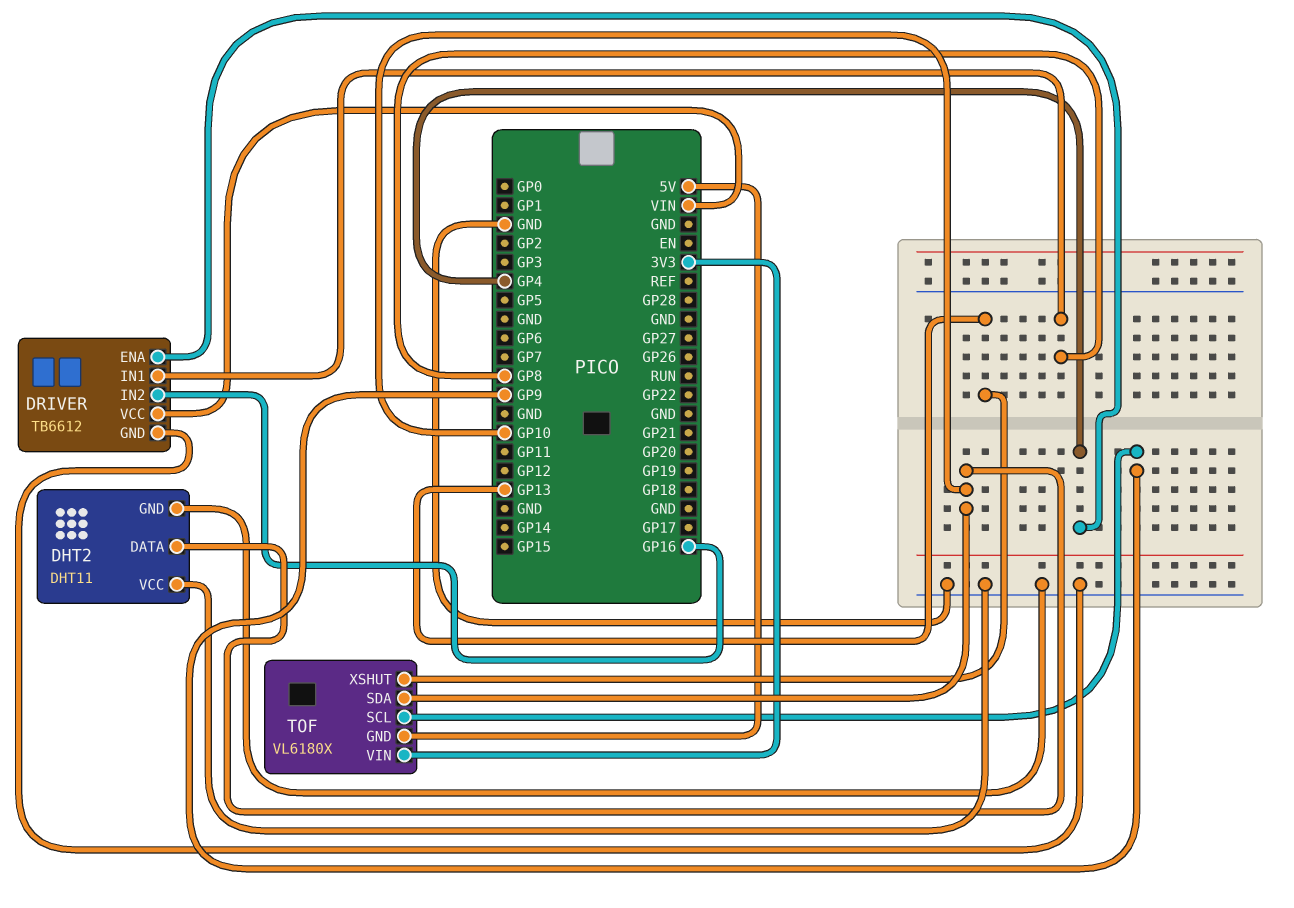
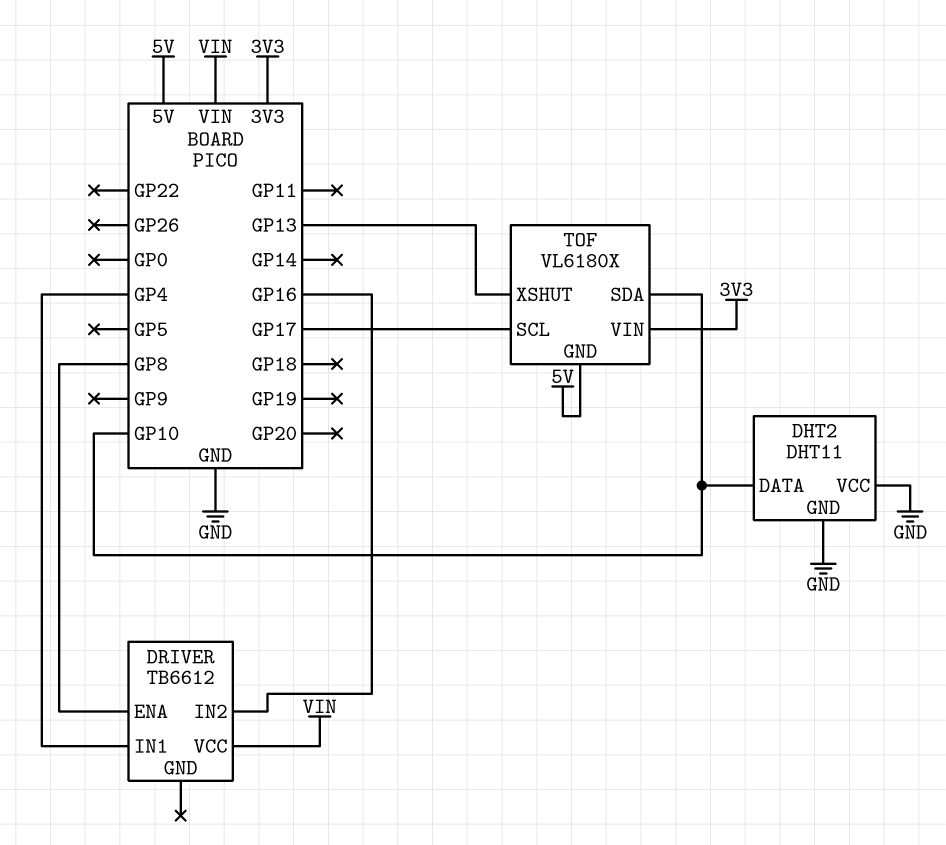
DRIVER pin ENA: GP4 -> GP8
DRIVER pin GND: GND -> none
DRIVER pin IN1: GP8 -> GP4
TOF pin SCL: GP9 -> GP17

